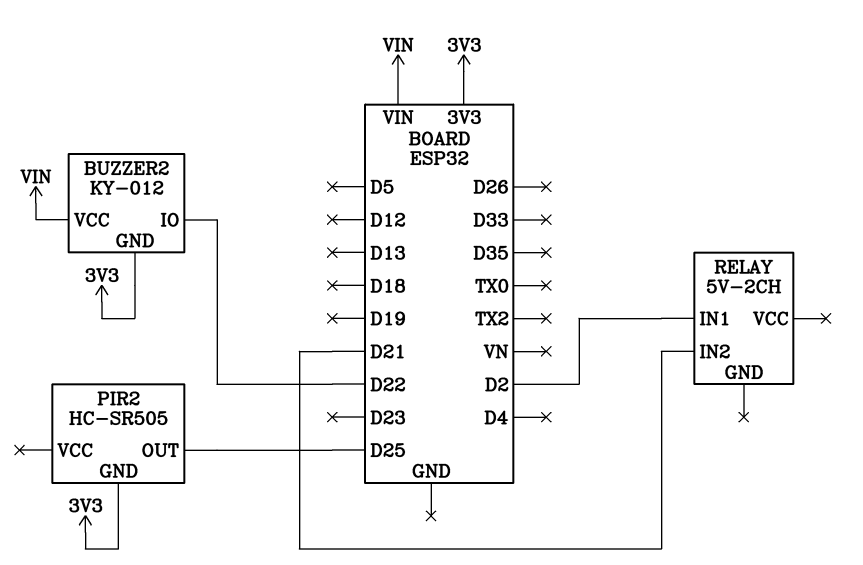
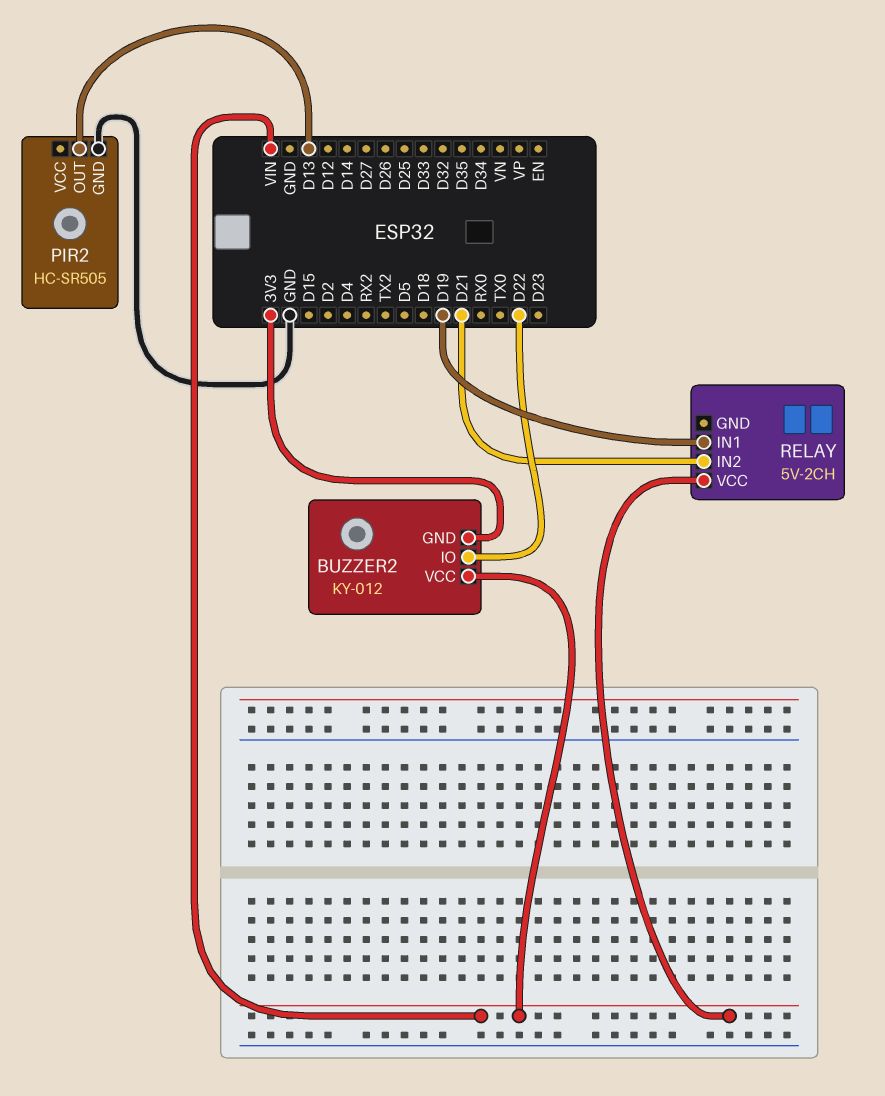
PIR2 pin GND: 3V3 -> GND
PIR2 pin OUT: D25 -> D13
RELAY pin IN1: D2 -> D19
RELAY pin VCC: none -> VIN

